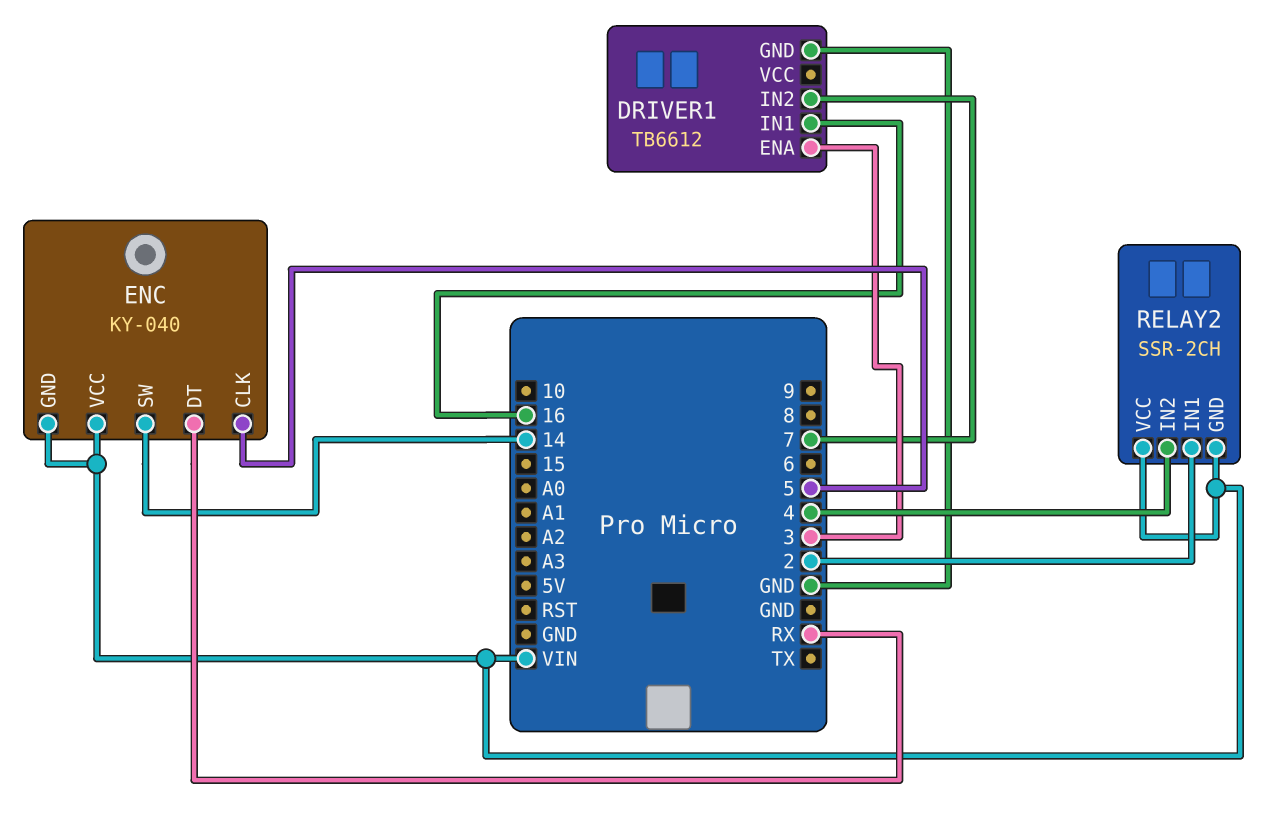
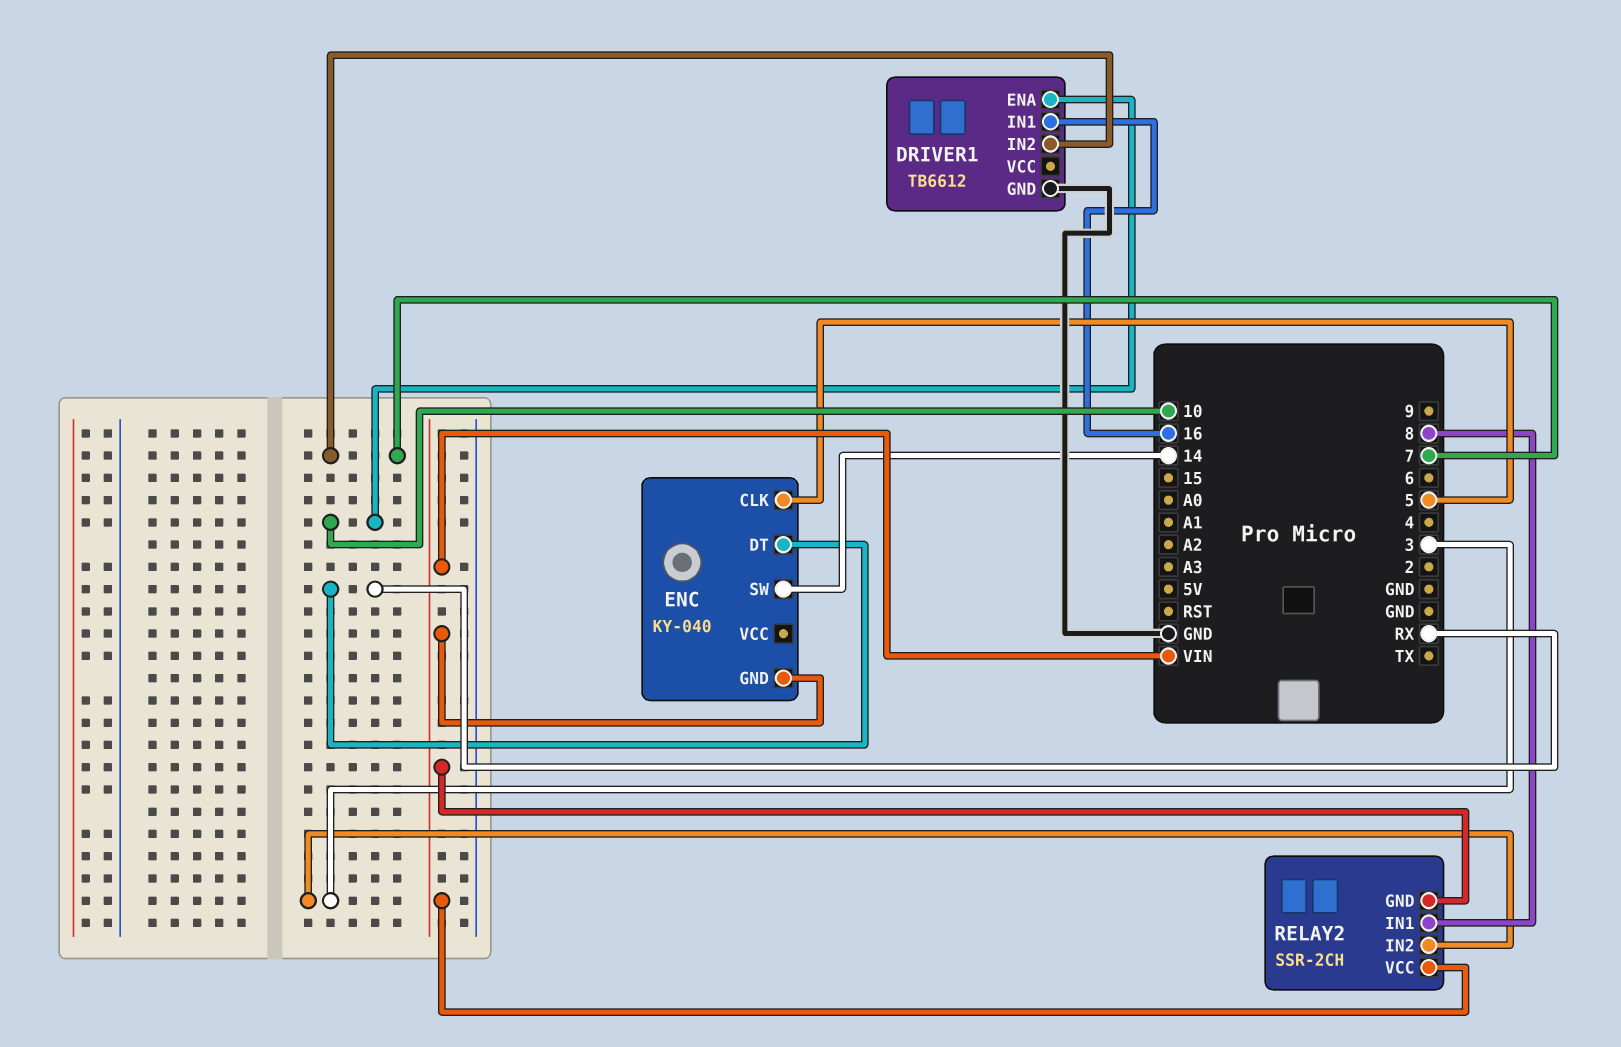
DRIVER1 pin ENA: 3 -> 10
ENC pin VCC: VIN -> none
RELAY2 pin IN1: 2 -> 8
RELAY2 pin IN2: 4 -> 3

